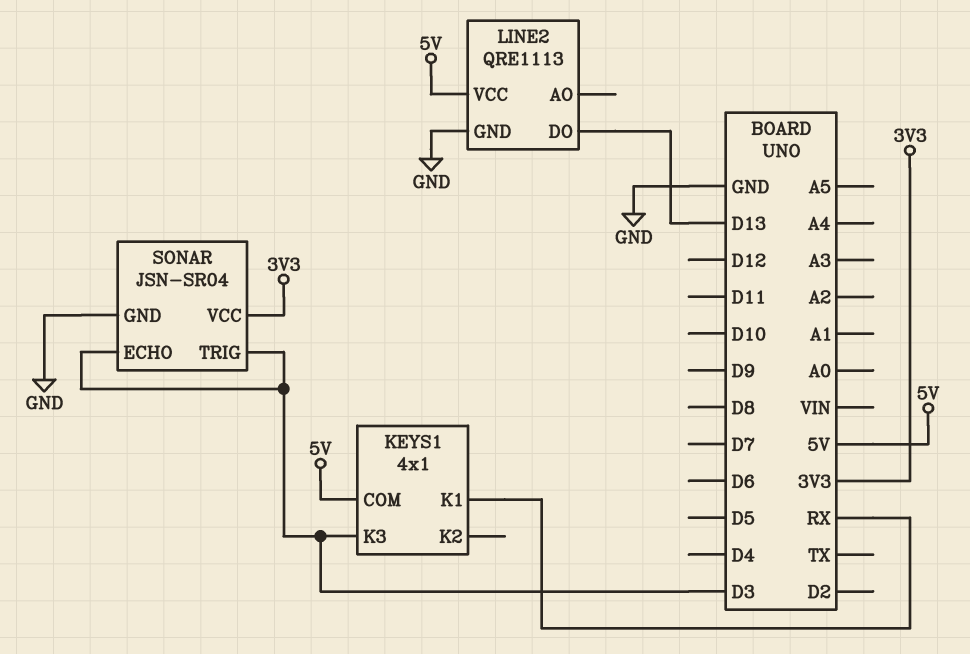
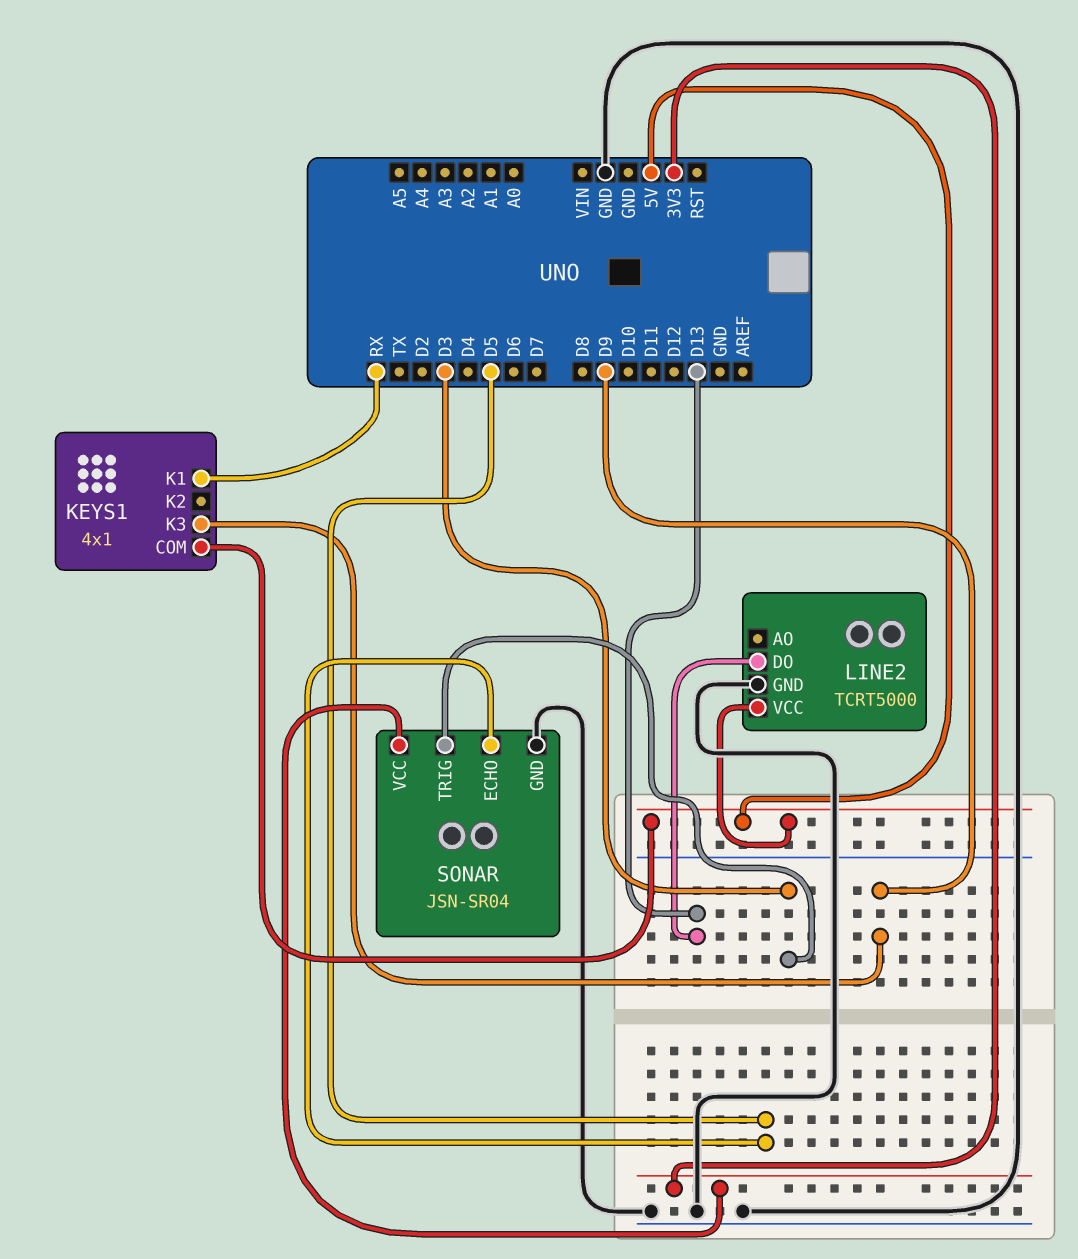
KEYS1 pin K3: D3 -> D9
LINE2: QRE1113 -> TCRT5000
SONAR pin ECHO: D3 -> D5

